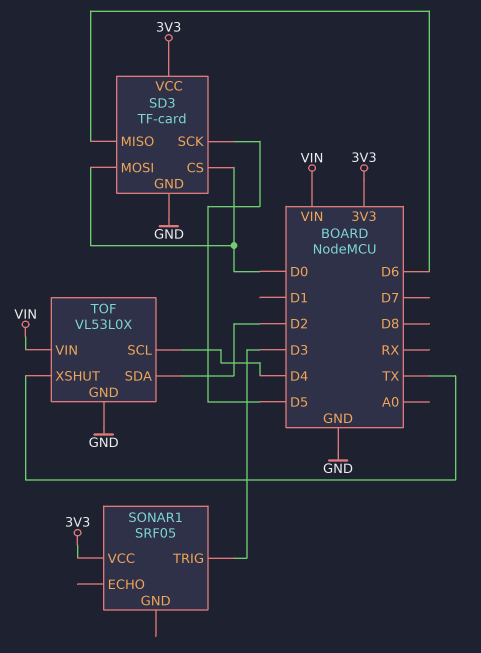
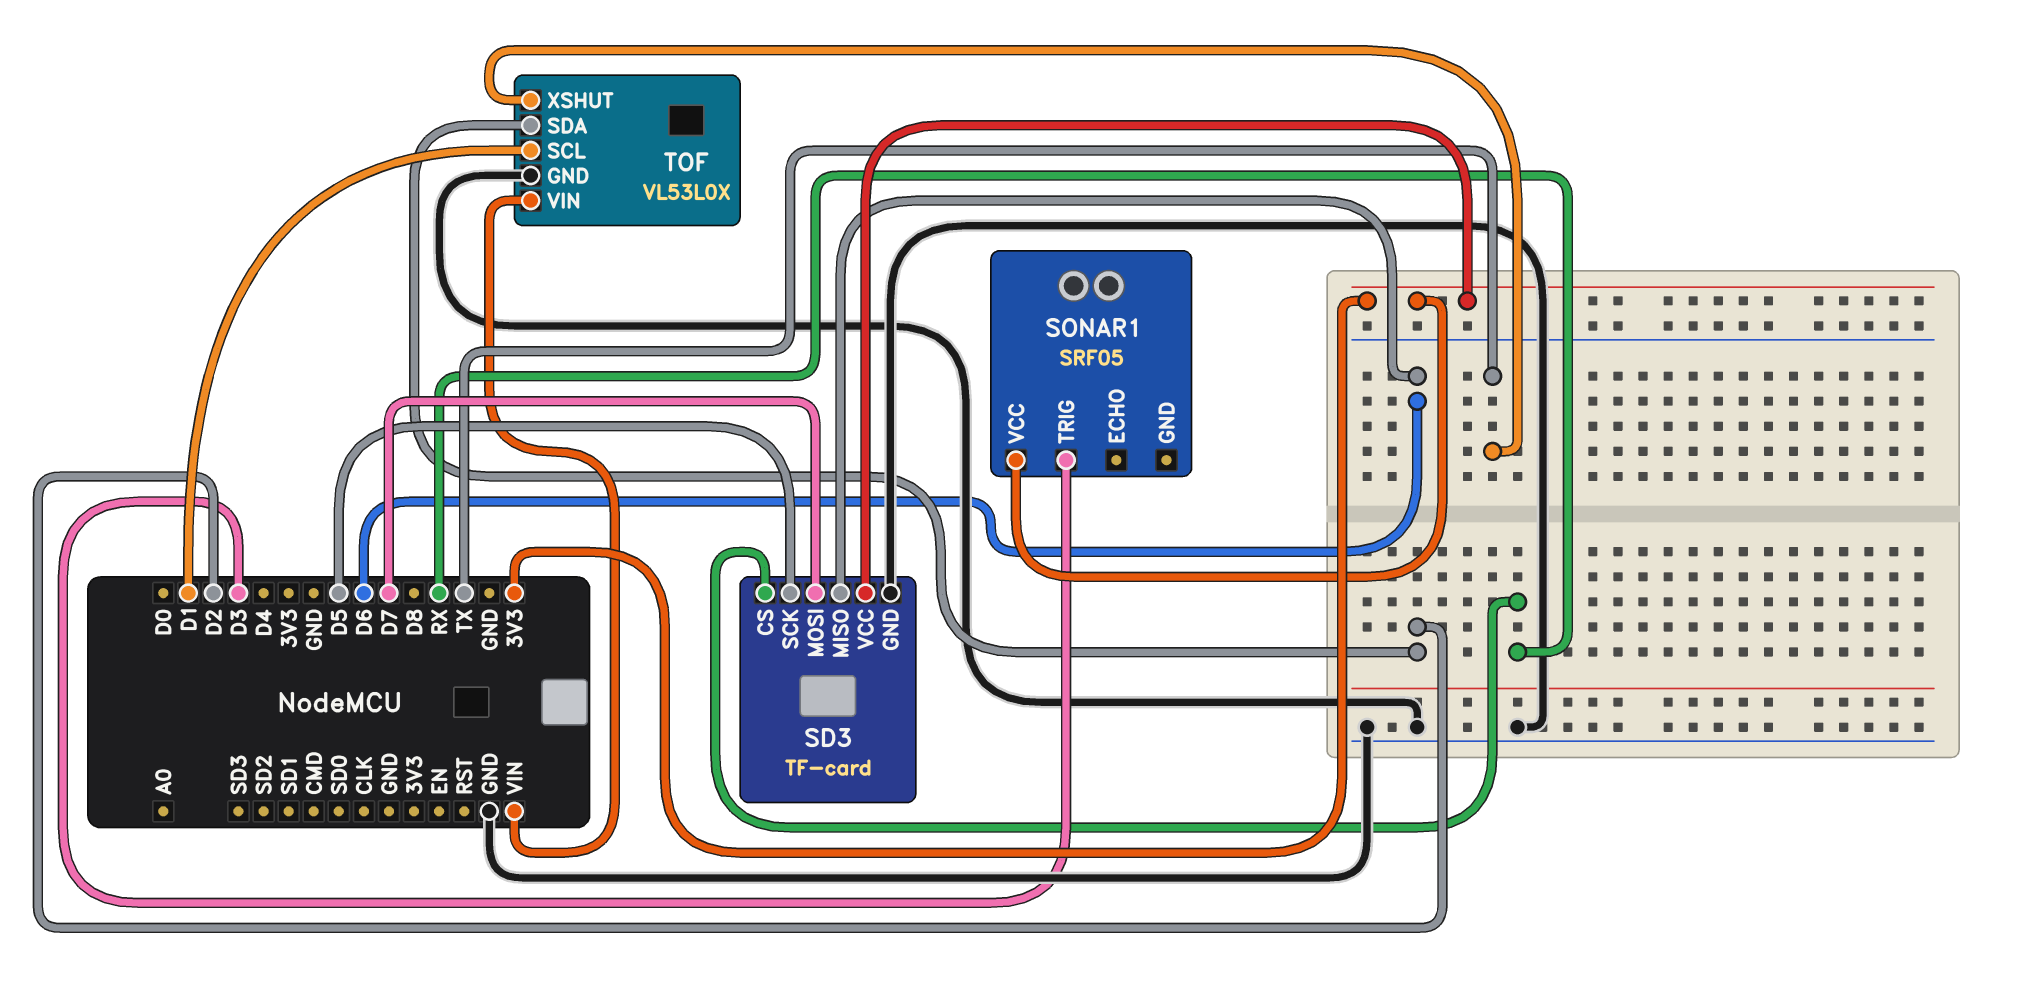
SD3 pin CS: D0 -> RX
SD3 pin MOSI: D0 -> D7
TOF pin SCL: D4 -> D1

